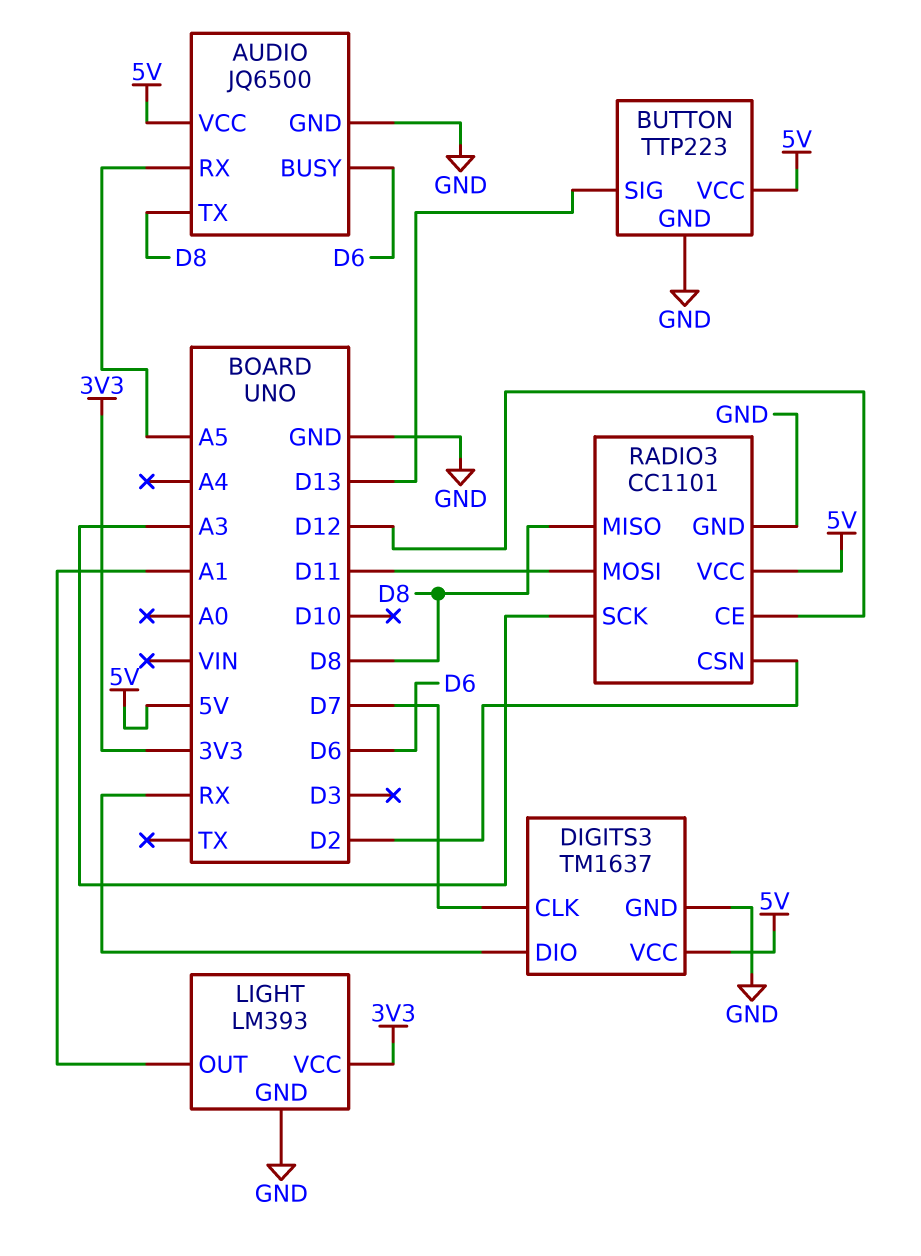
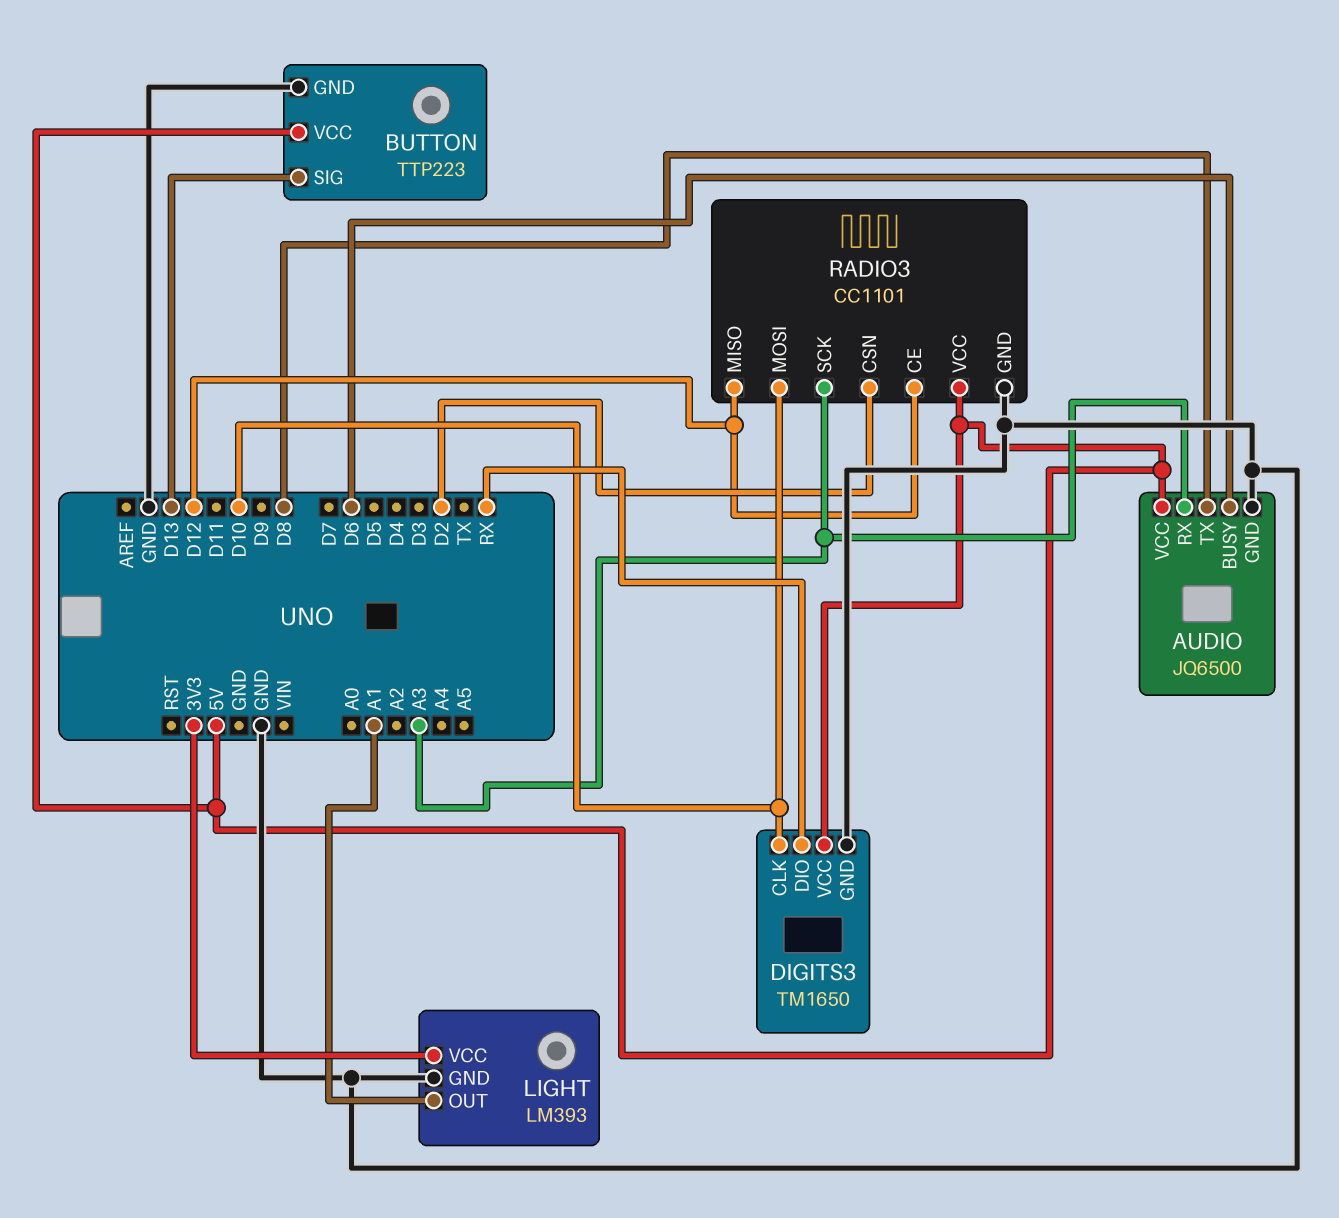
AUDIO pin RX: A5 -> A3
DIGITS3: TM1637 -> TM1650
DIGITS3 pin CLK: D7 -> D10
RADIO3 pin MISO: D8 -> D12
RADIO3 pin MOSI: D11 -> D10

